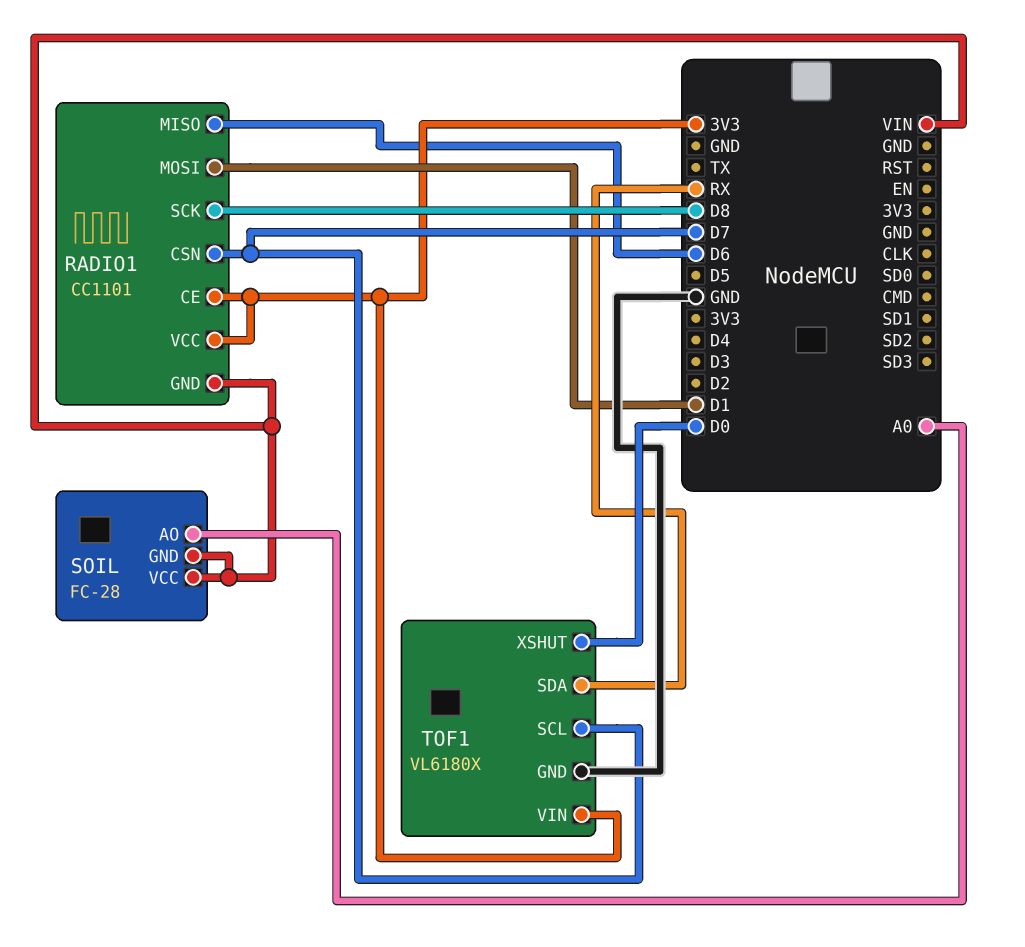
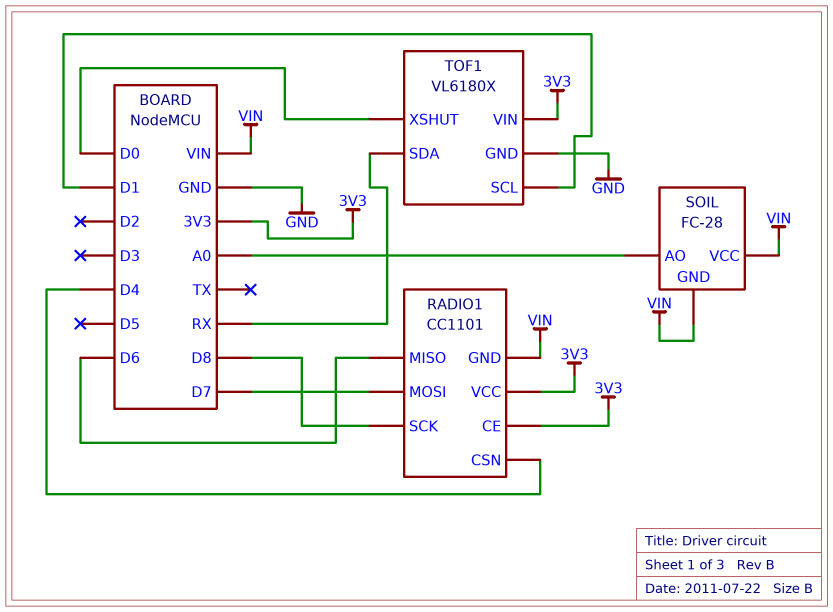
RADIO1 pin CSN: D7 -> D4
RADIO1 pin MOSI: D1 -> D7
TOF1 pin SCL: D7 -> D1

